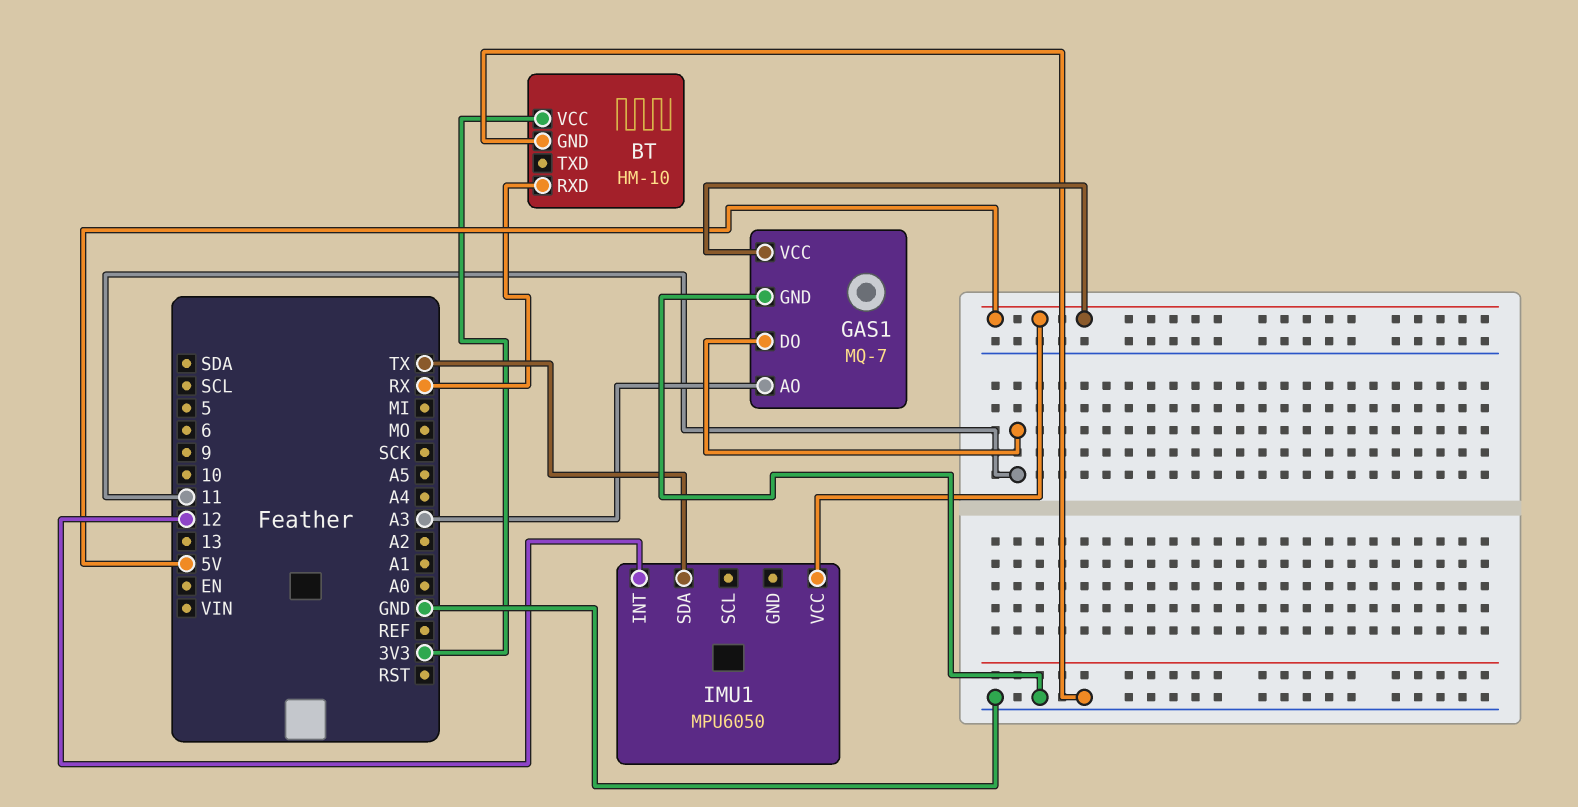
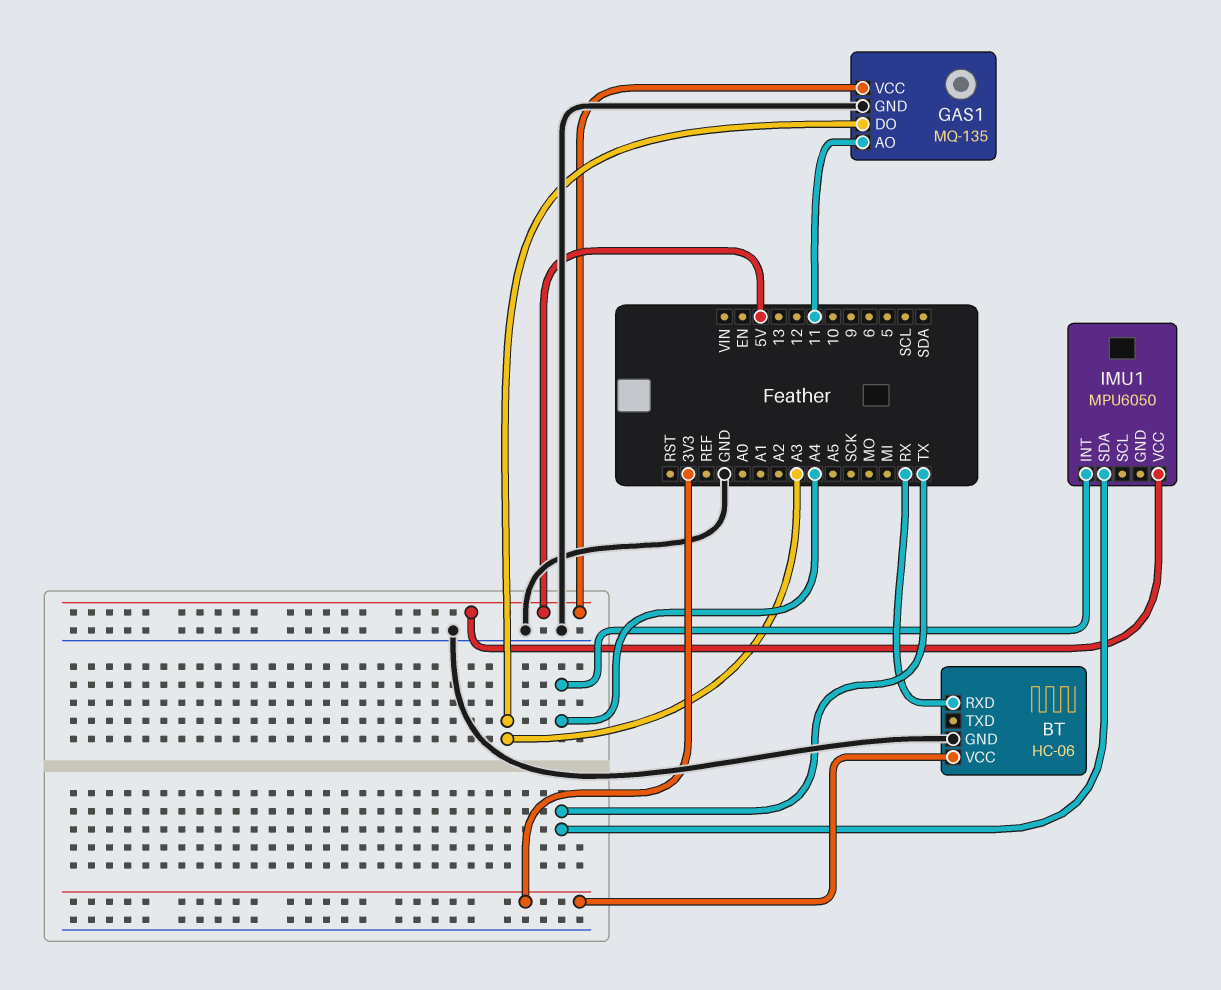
BT: HM-10 -> HC-06
GAS1: MQ-7 -> MQ-135
GAS1 pin AO: A3 -> 11
GAS1 pin DO: 11 -> A3
IMU1 pin INT: 12 -> A4

